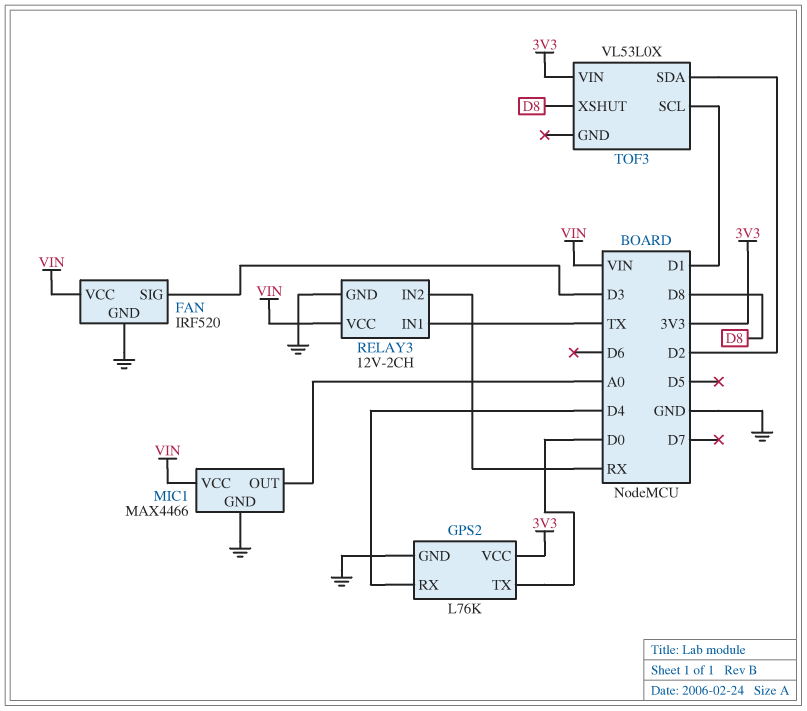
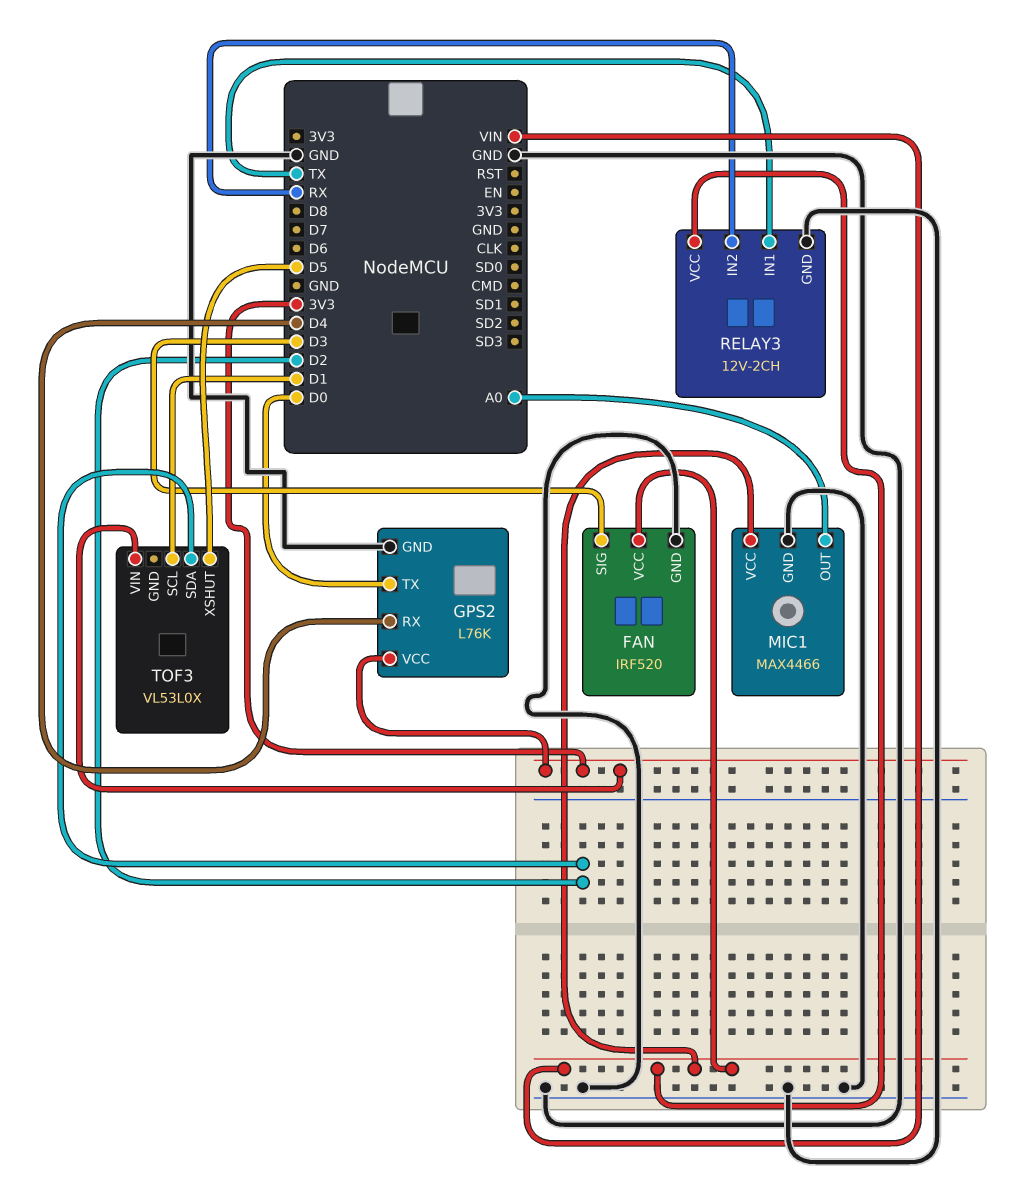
TOF3 pin XSHUT: D8 -> D5

